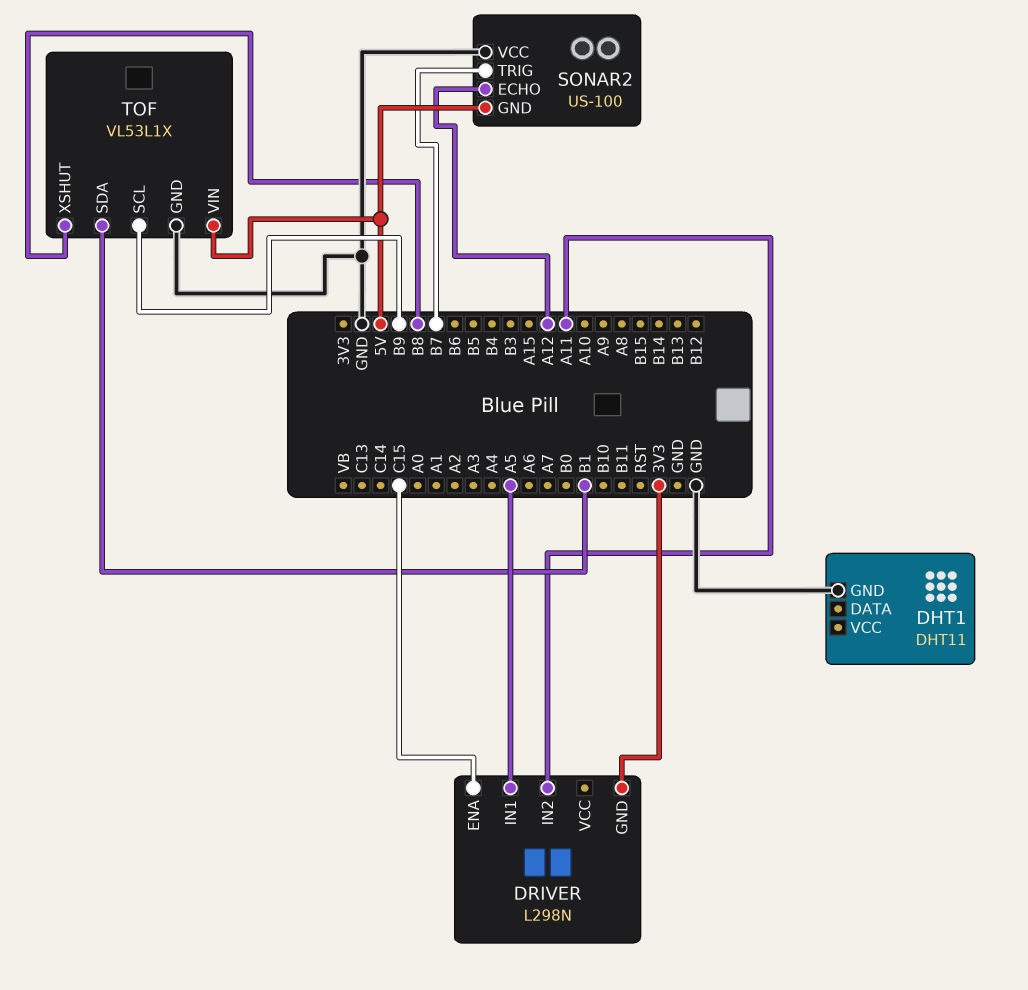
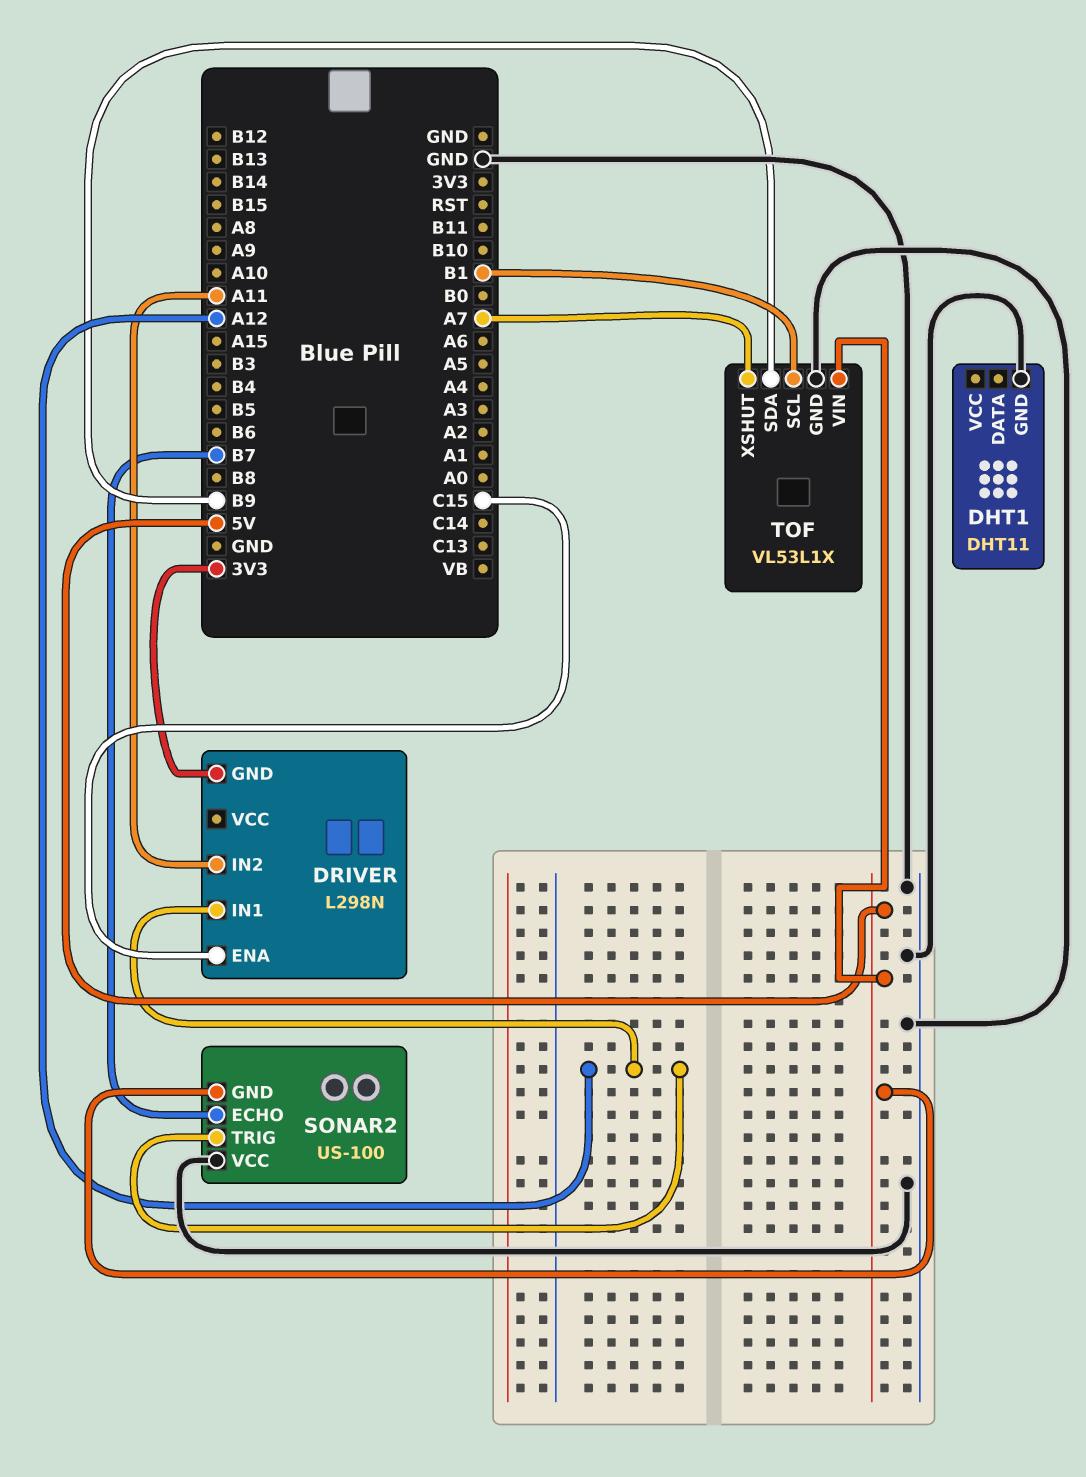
DRIVER pin IN1: A5 -> A12
SONAR2 pin ECHO: A12 -> B7
SONAR2 pin TRIG: B7 -> A12
TOF pin SCL: B9 -> B1
TOF pin SDA: B1 -> B9
TOF pin XSHUT: B8 -> A7

